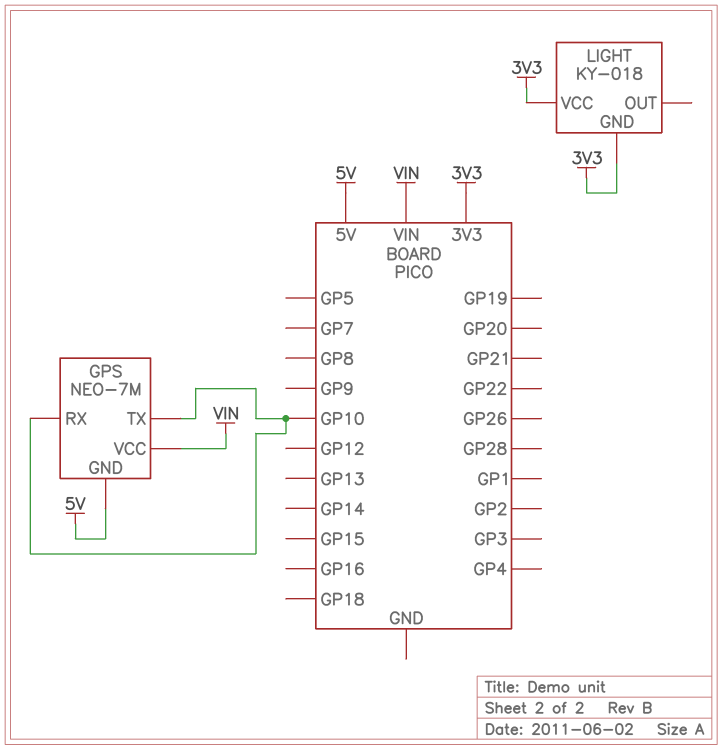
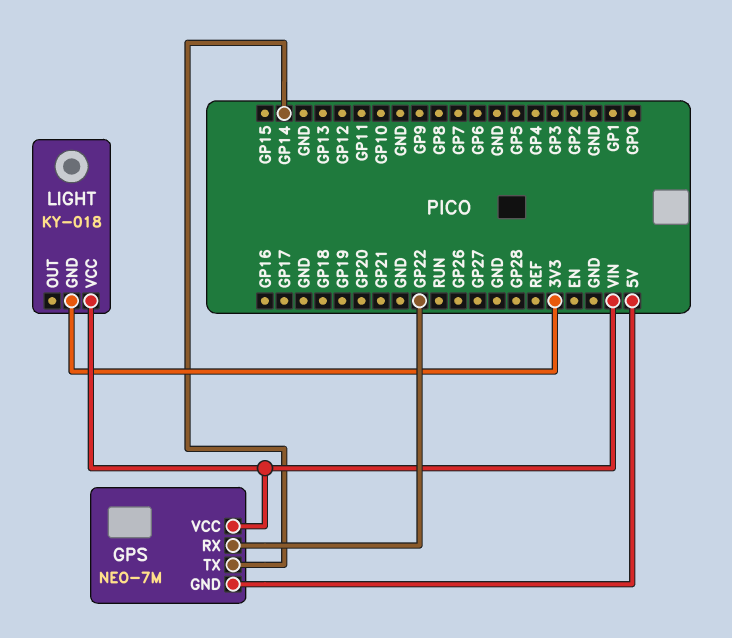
GPS pin RX: GP10 -> GP22
GPS pin TX: GP10 -> GP14
LIGHT pin VCC: 3V3 -> VIN

